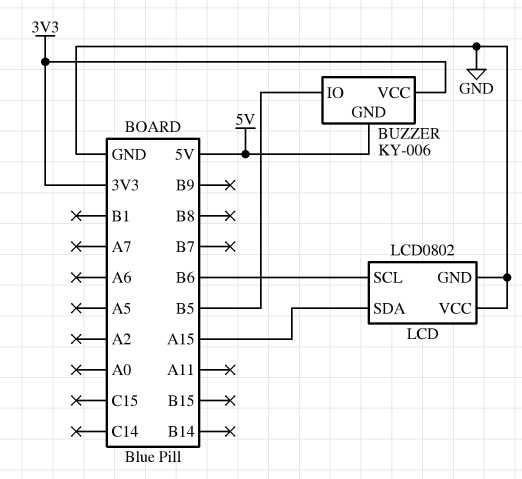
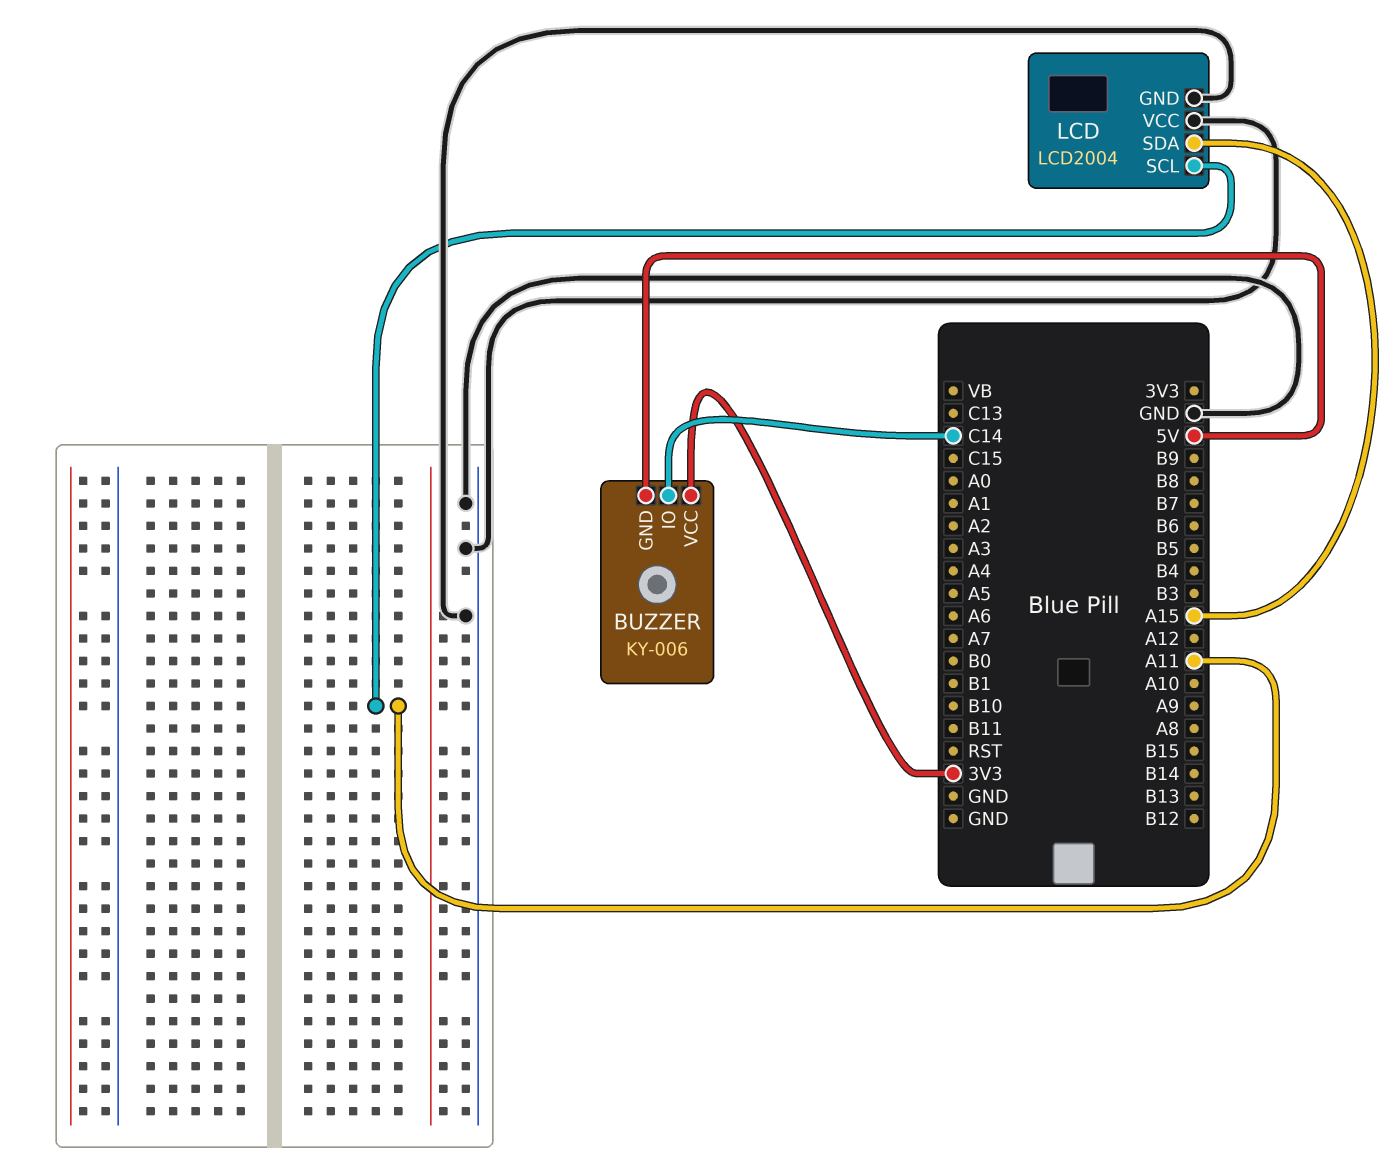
BUZZER pin IO: B5 -> C14
LCD: LCD0802 -> LCD2004
LCD pin SCL: B6 -> A11

